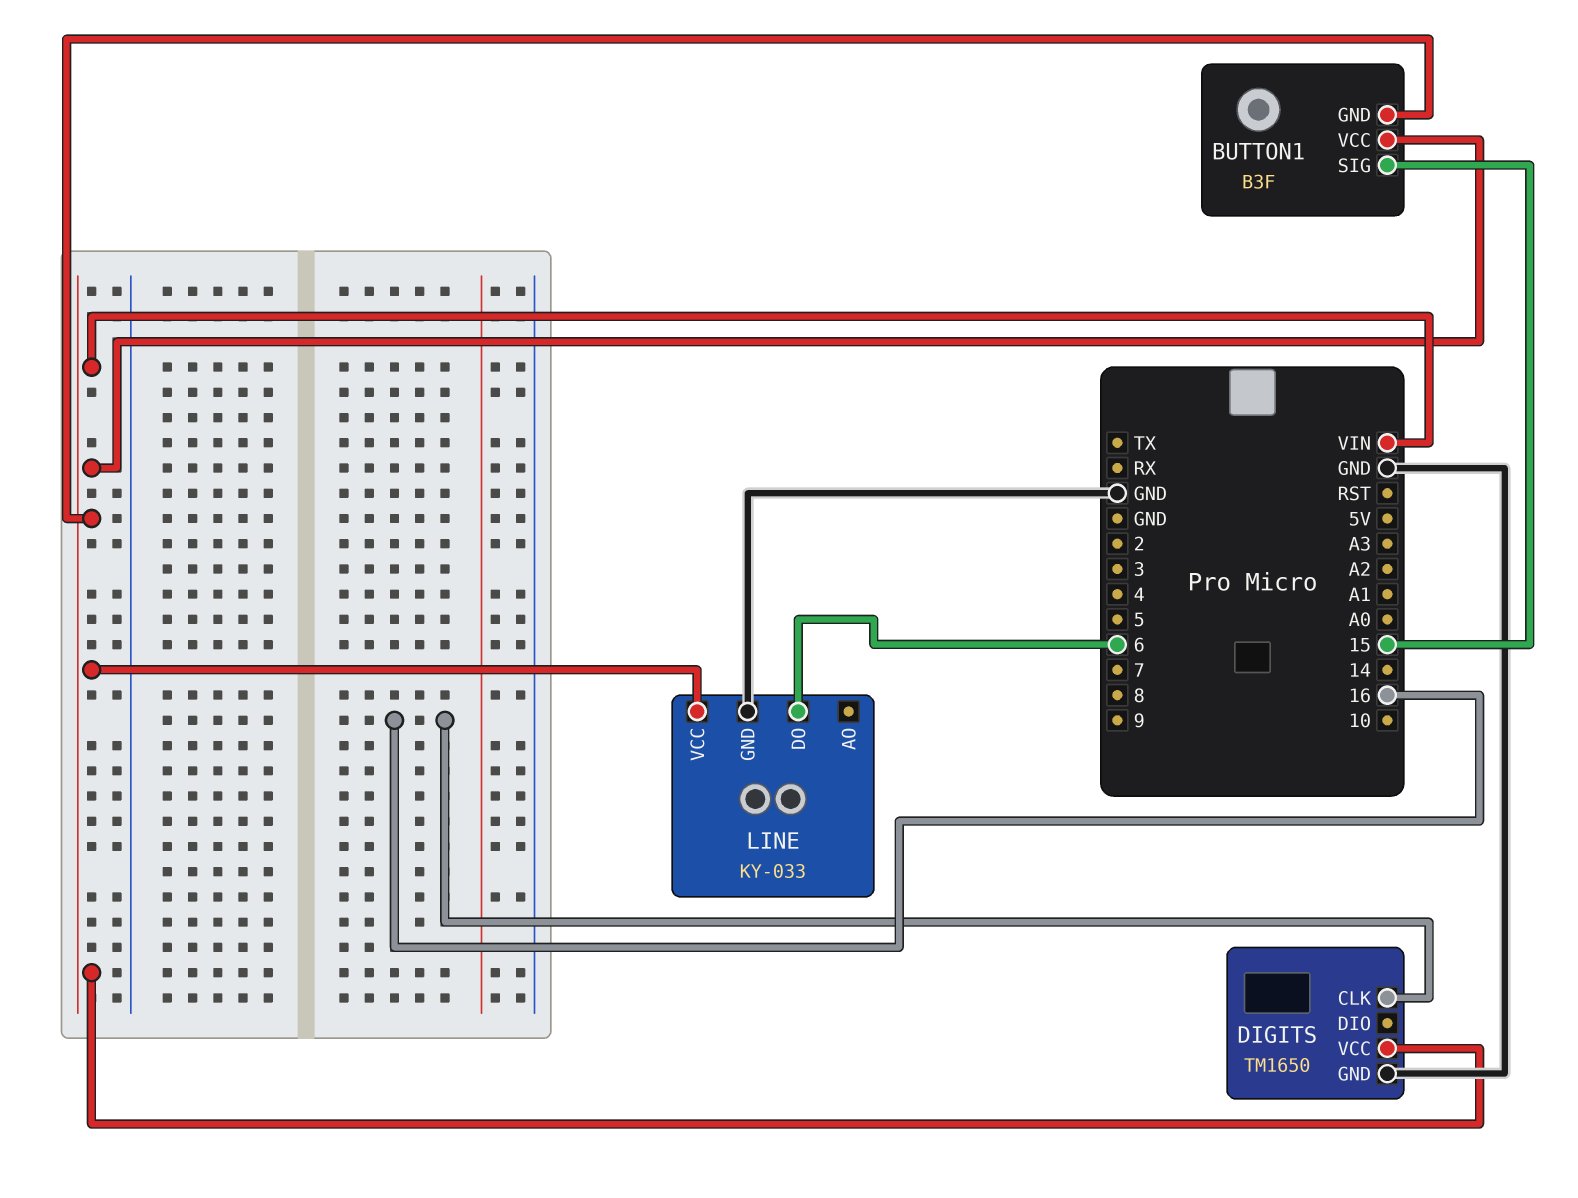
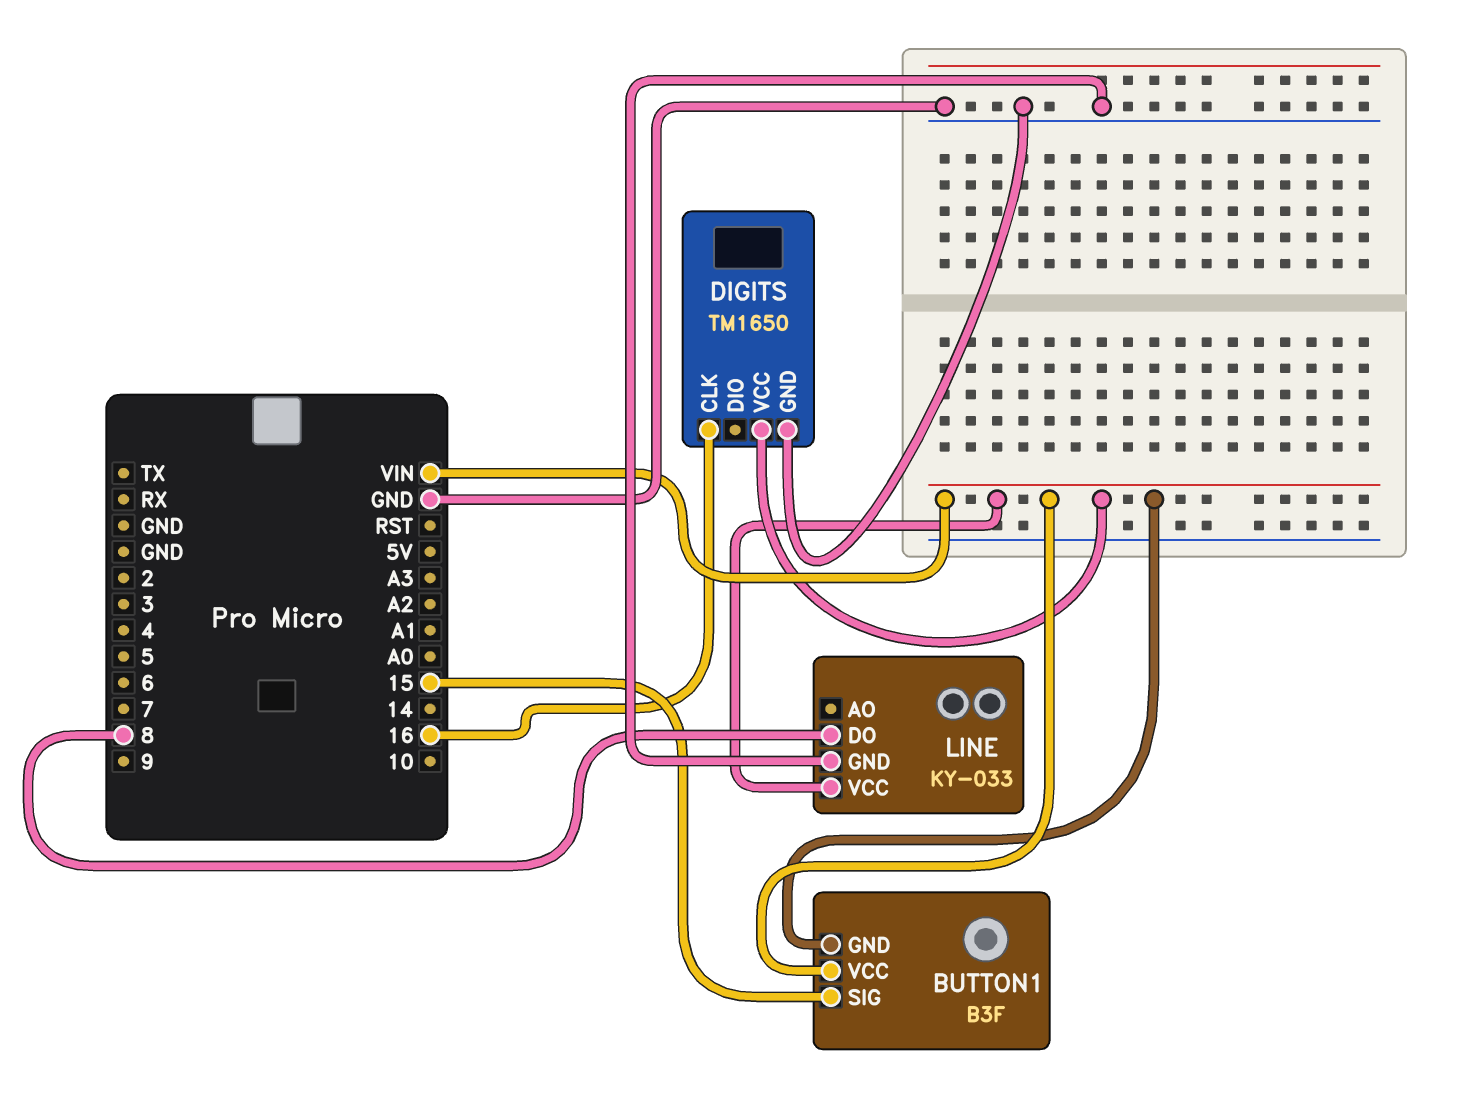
LINE pin DO: 6 -> 8

